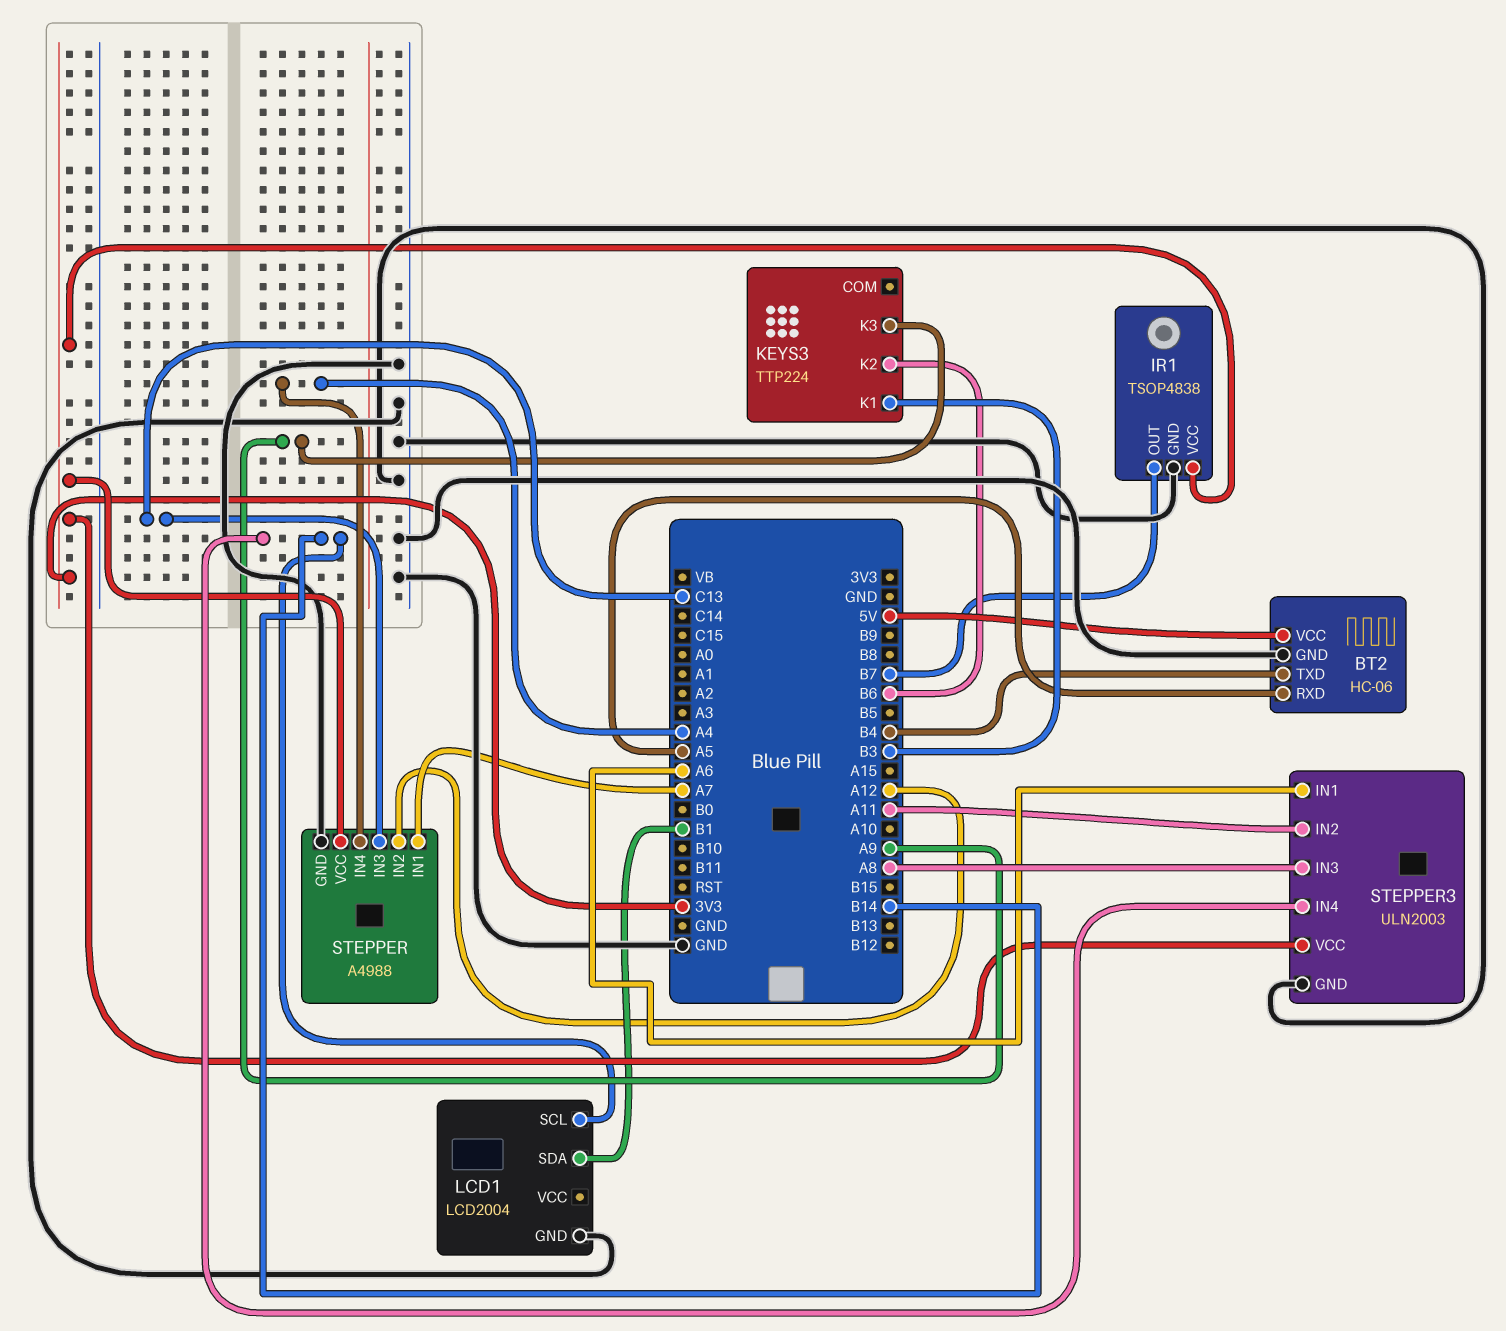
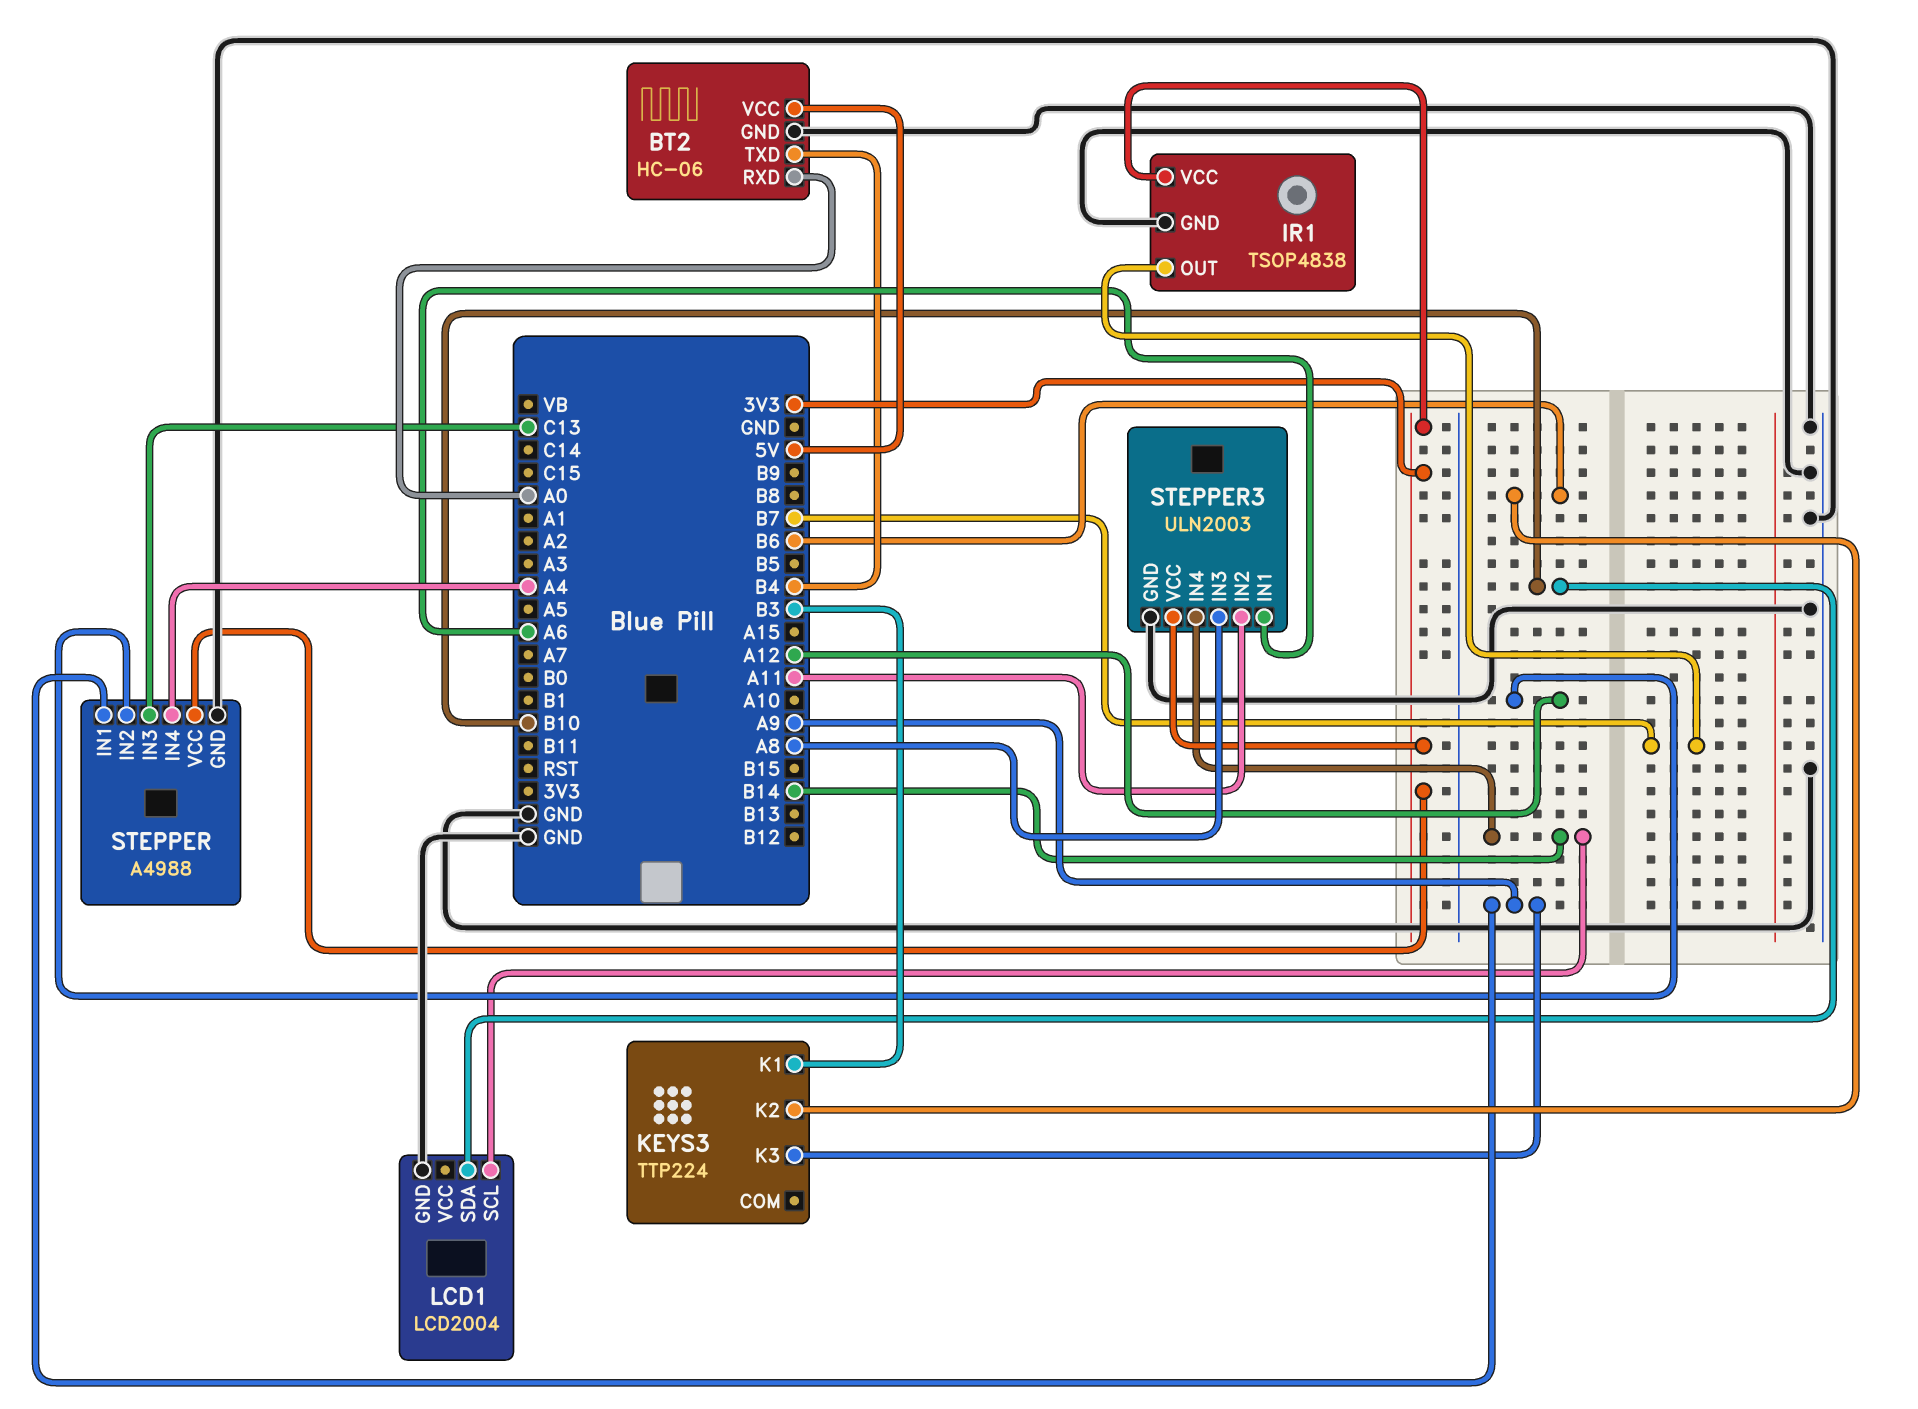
BT2 pin RXD: A5 -> A0
LCD1 pin SDA: B1 -> B10
STEPPER pin IN1: A7 -> A9

